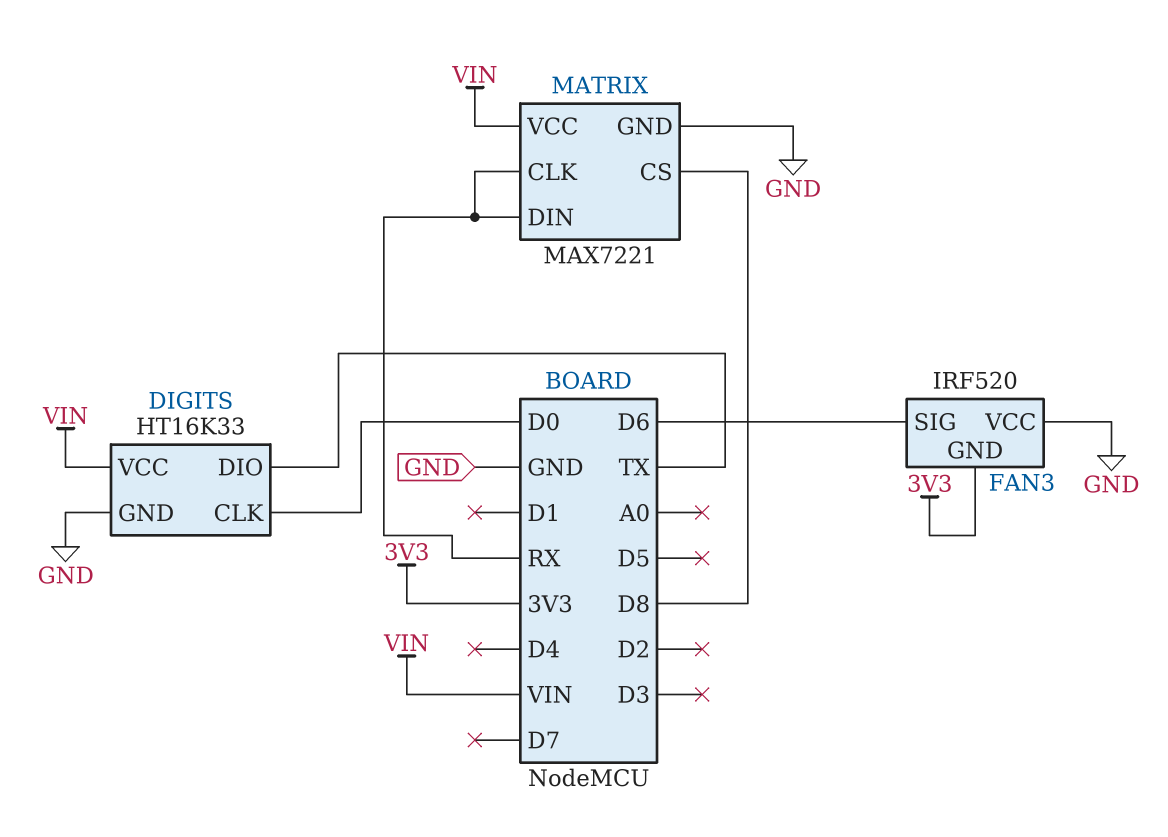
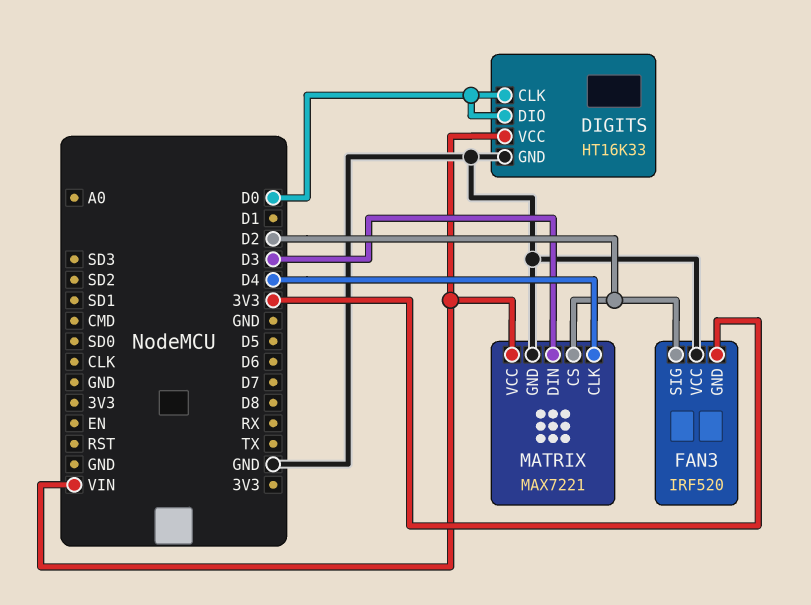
DIGITS pin DIO: TX -> D0
FAN3 pin SIG: D6 -> D2
MATRIX pin CLK: RX -> D4
MATRIX pin CS: D8 -> D2
MATRIX pin DIN: RX -> D3

